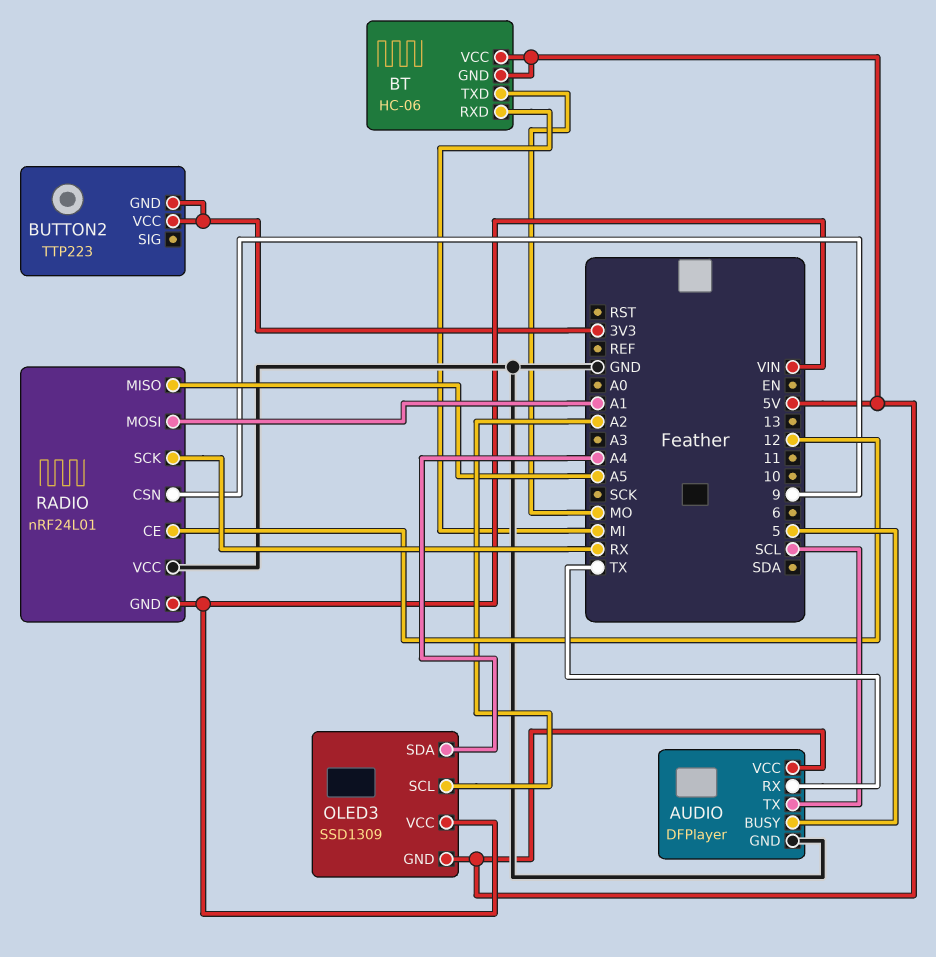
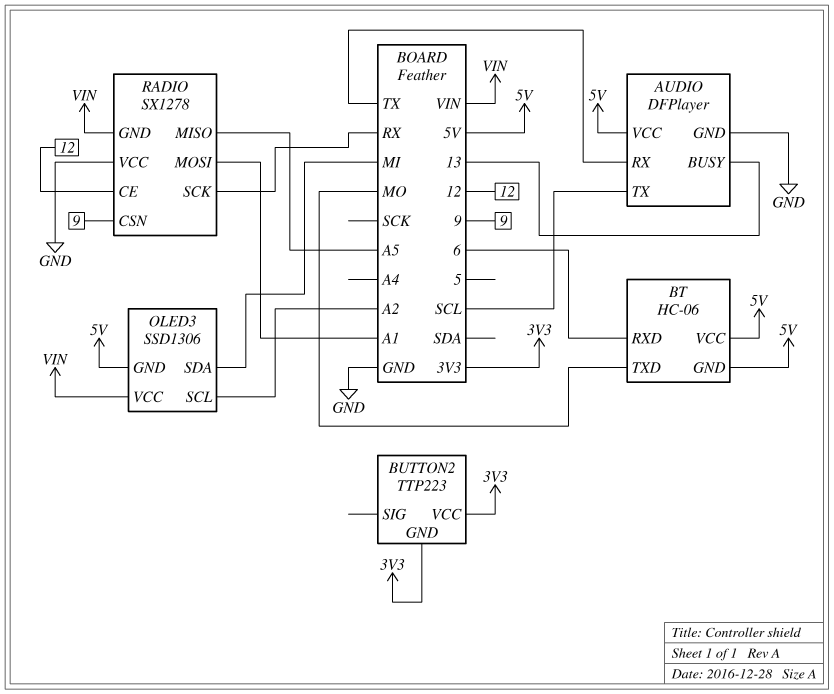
AUDIO pin BUSY: 5 -> 13
BT pin RXD: MI -> 6
OLED3: SSD1309 -> SSD1306
OLED3 pin SDA: A4 -> MI
RADIO: nRF24L01 -> SX1278

